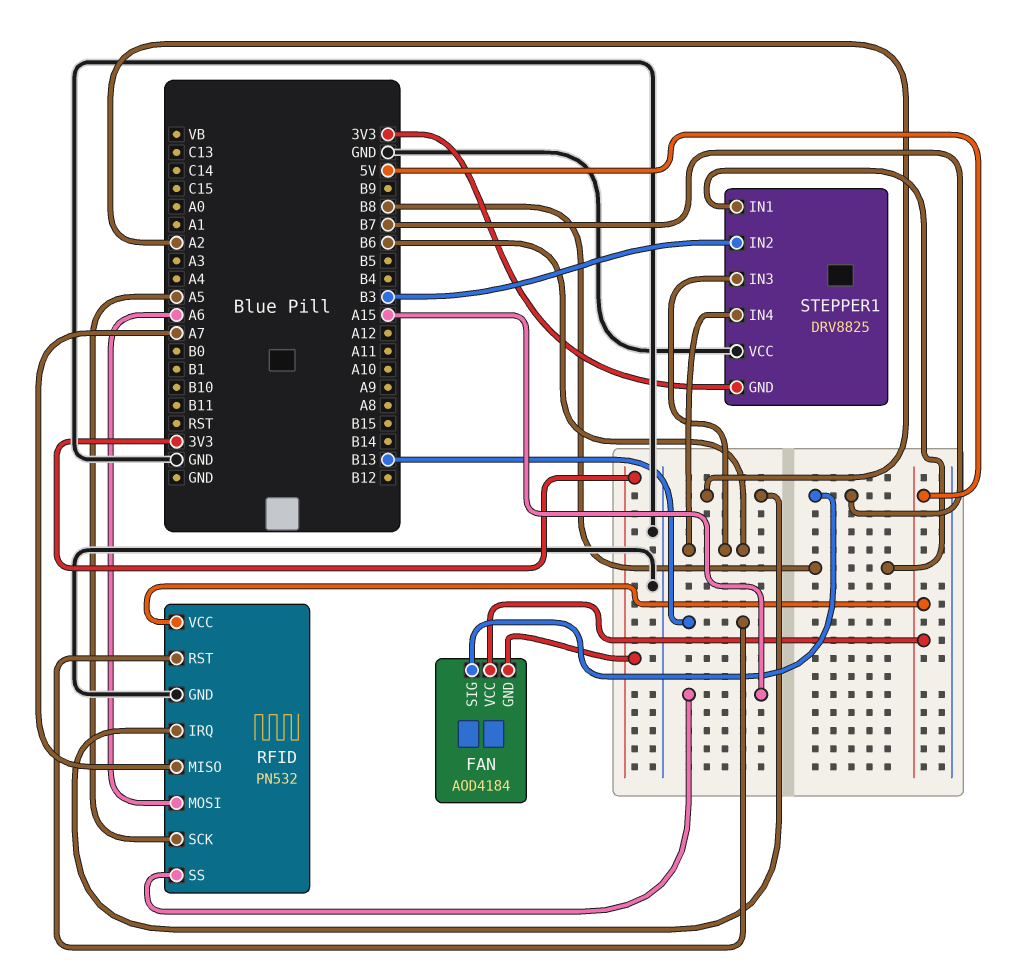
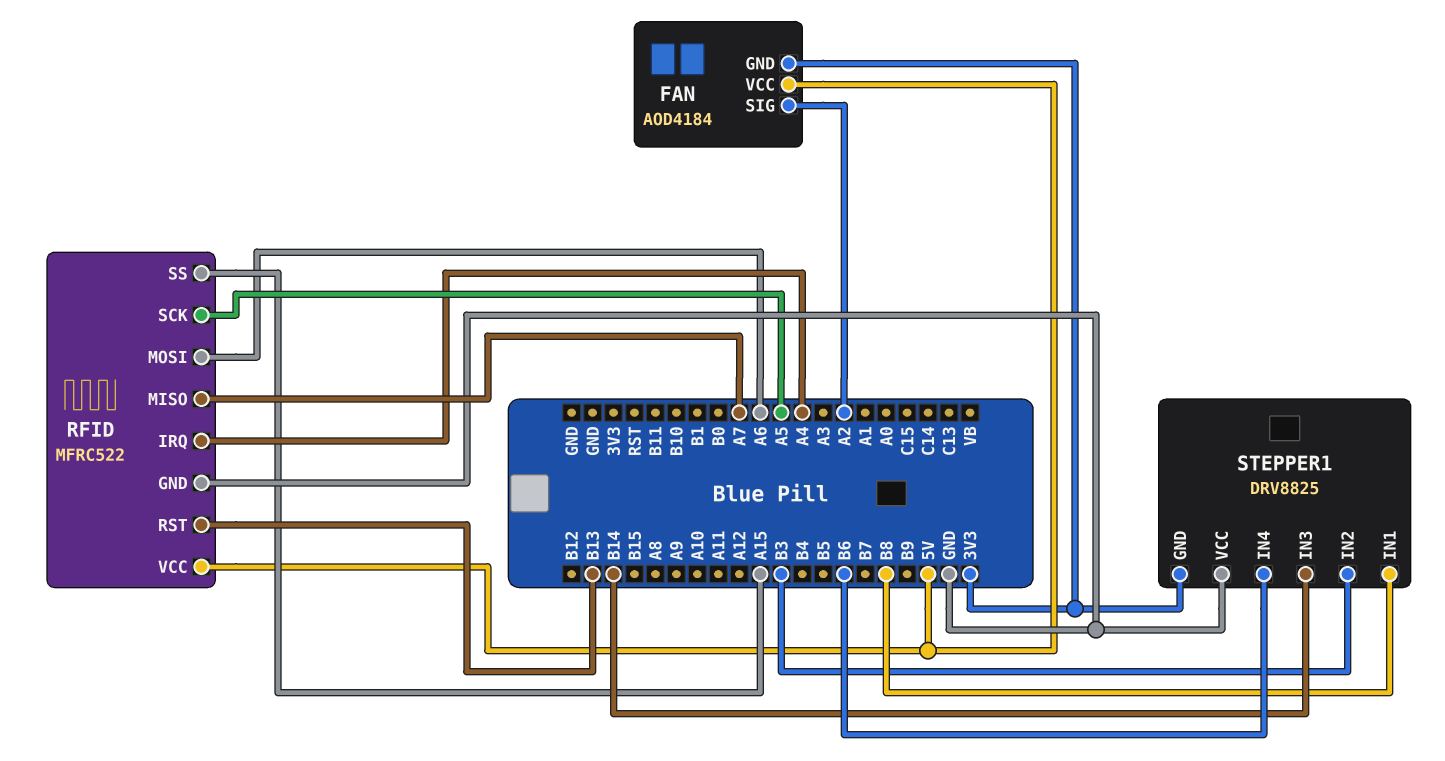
FAN pin SIG: B7 -> A2
RFID: PN532 -> MFRC522
RFID pin IRQ: A2 -> A4
STEPPER1 pin IN3: B6 -> B14

